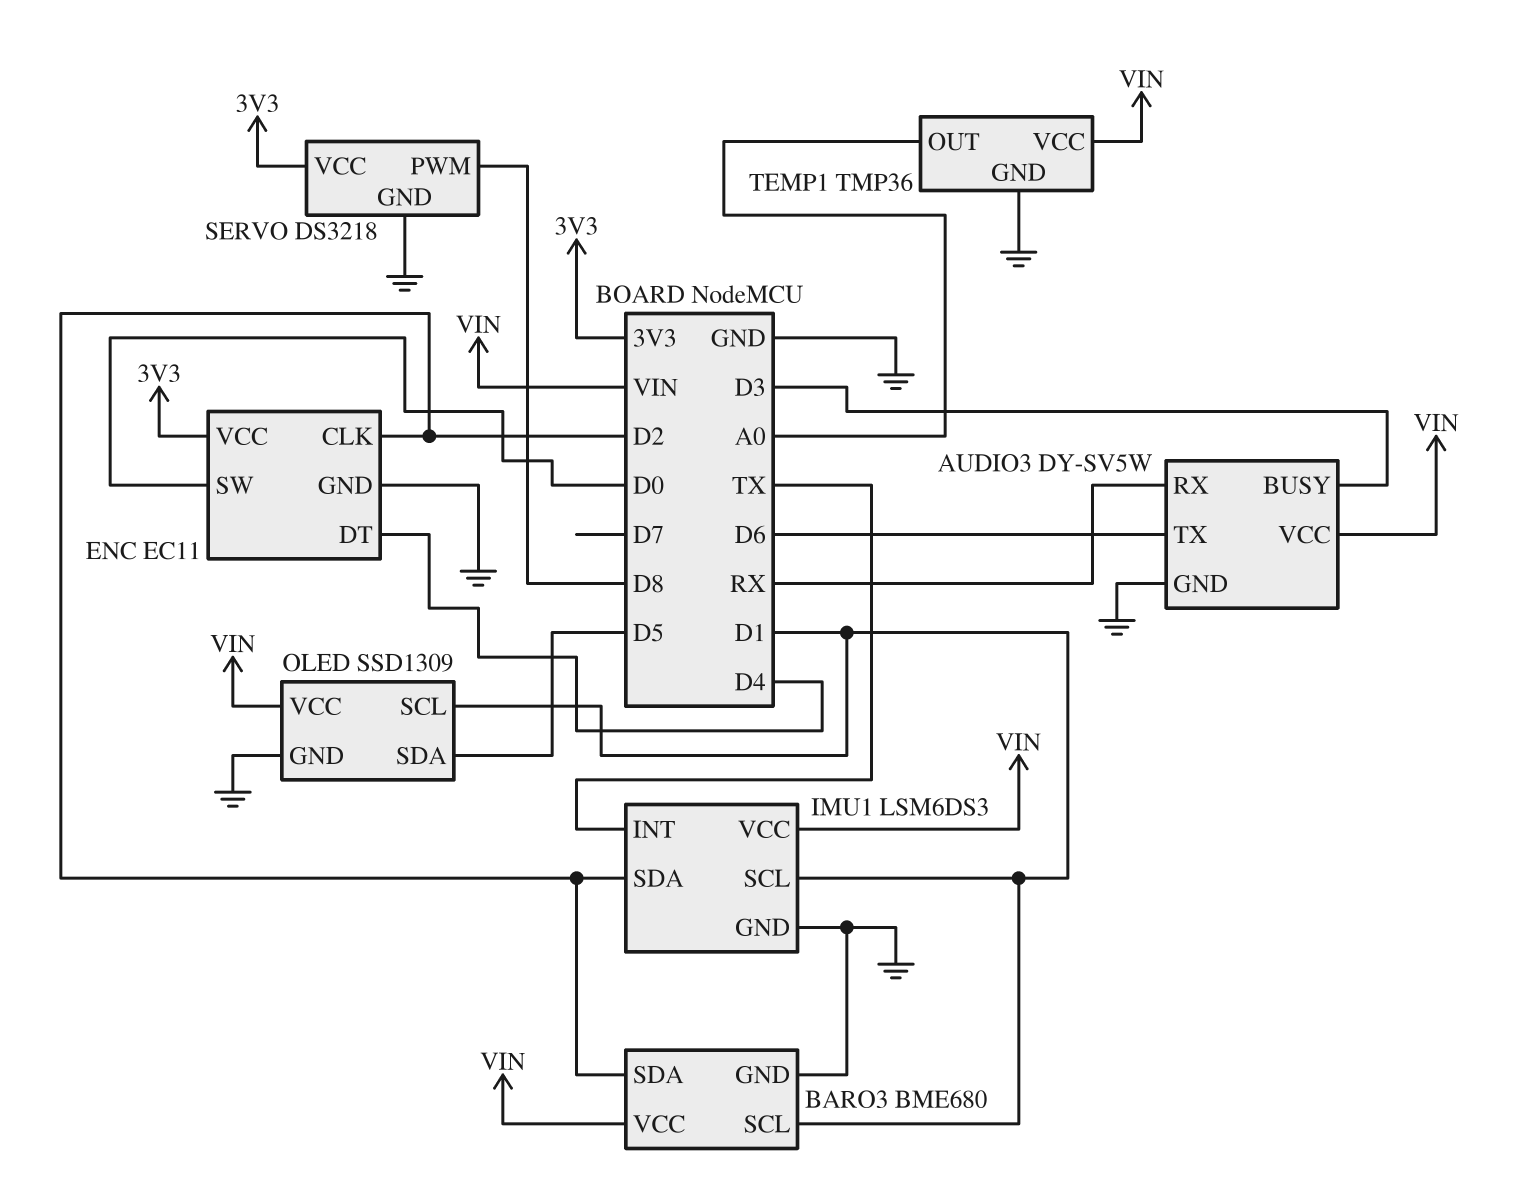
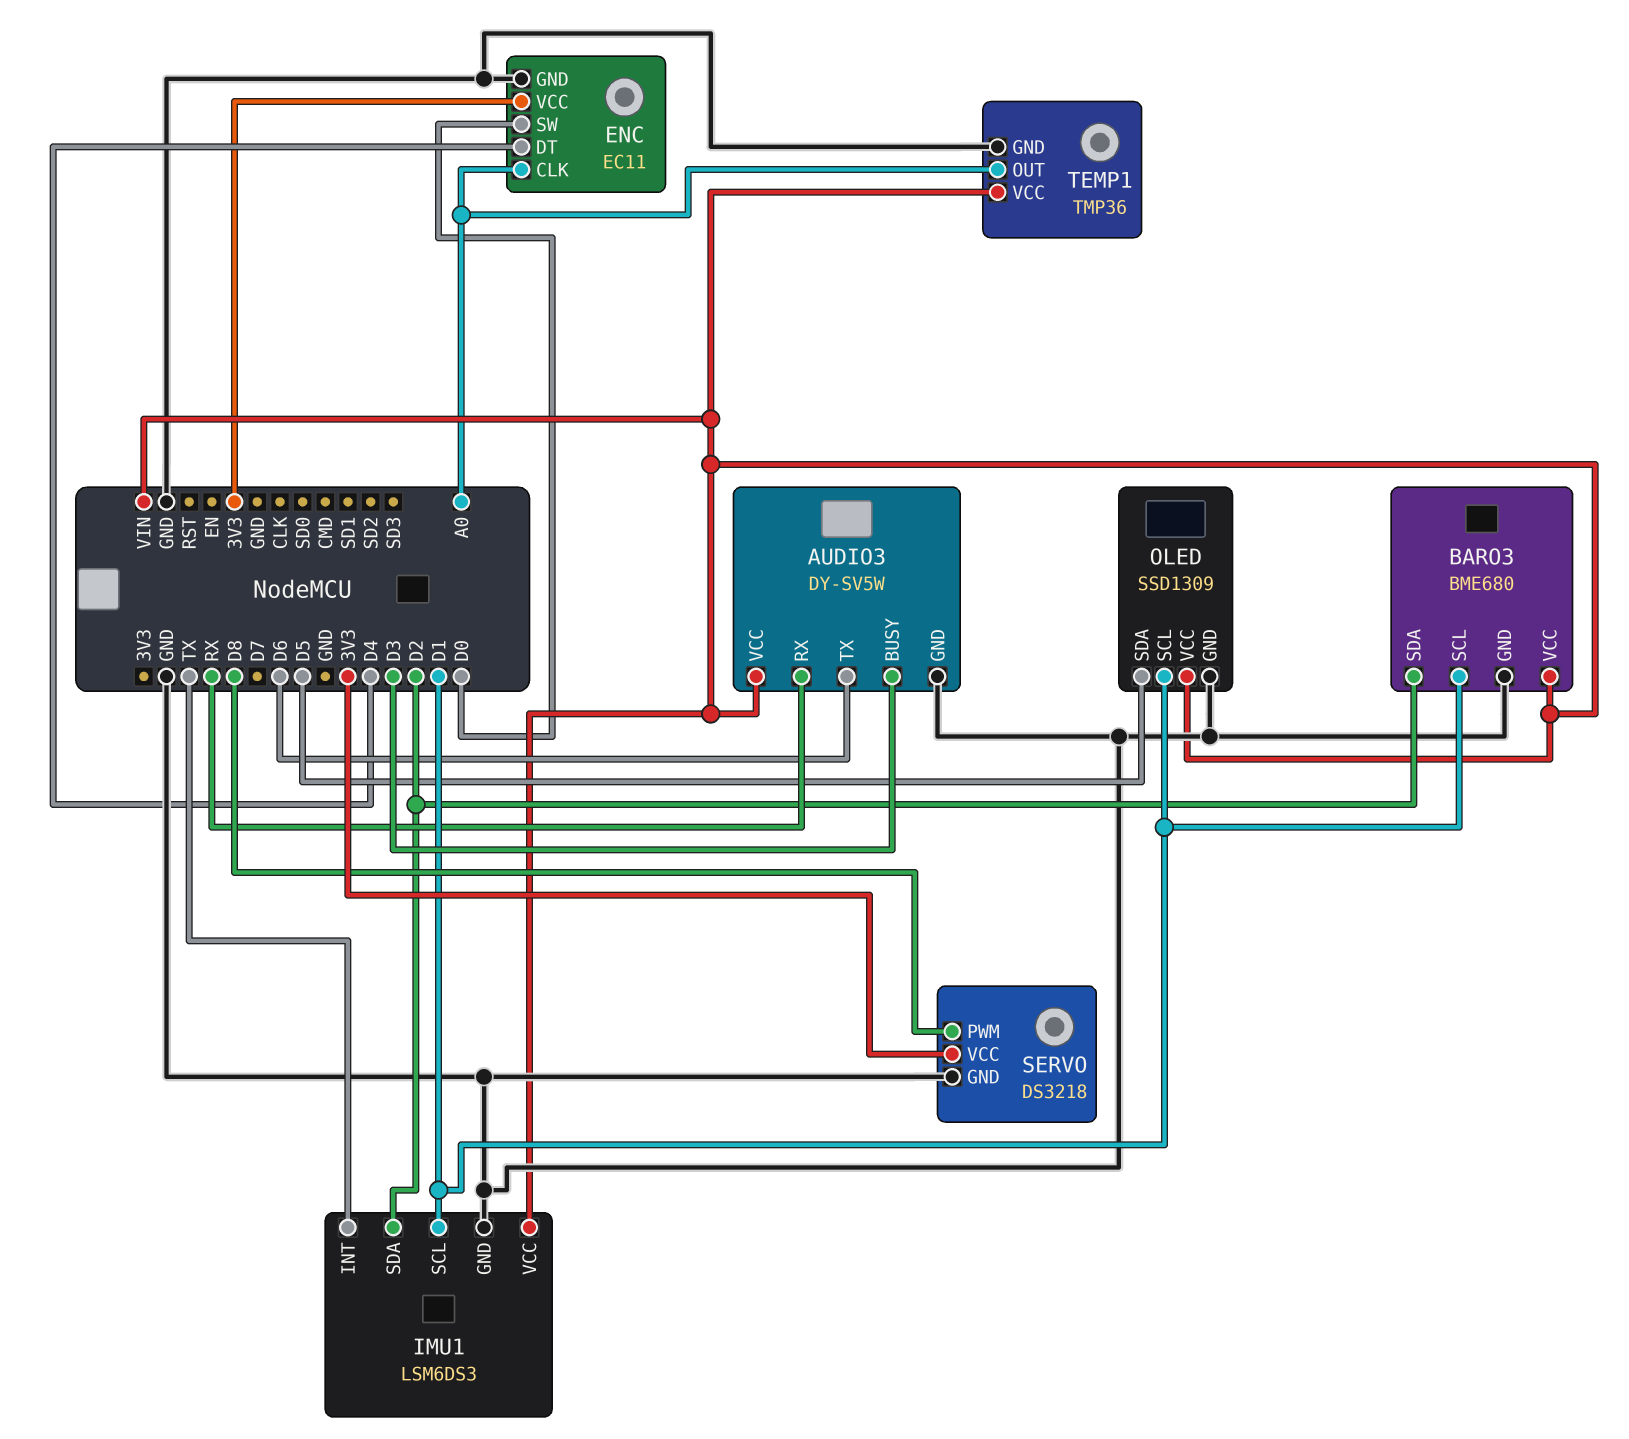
ENC pin CLK: D2 -> A0

